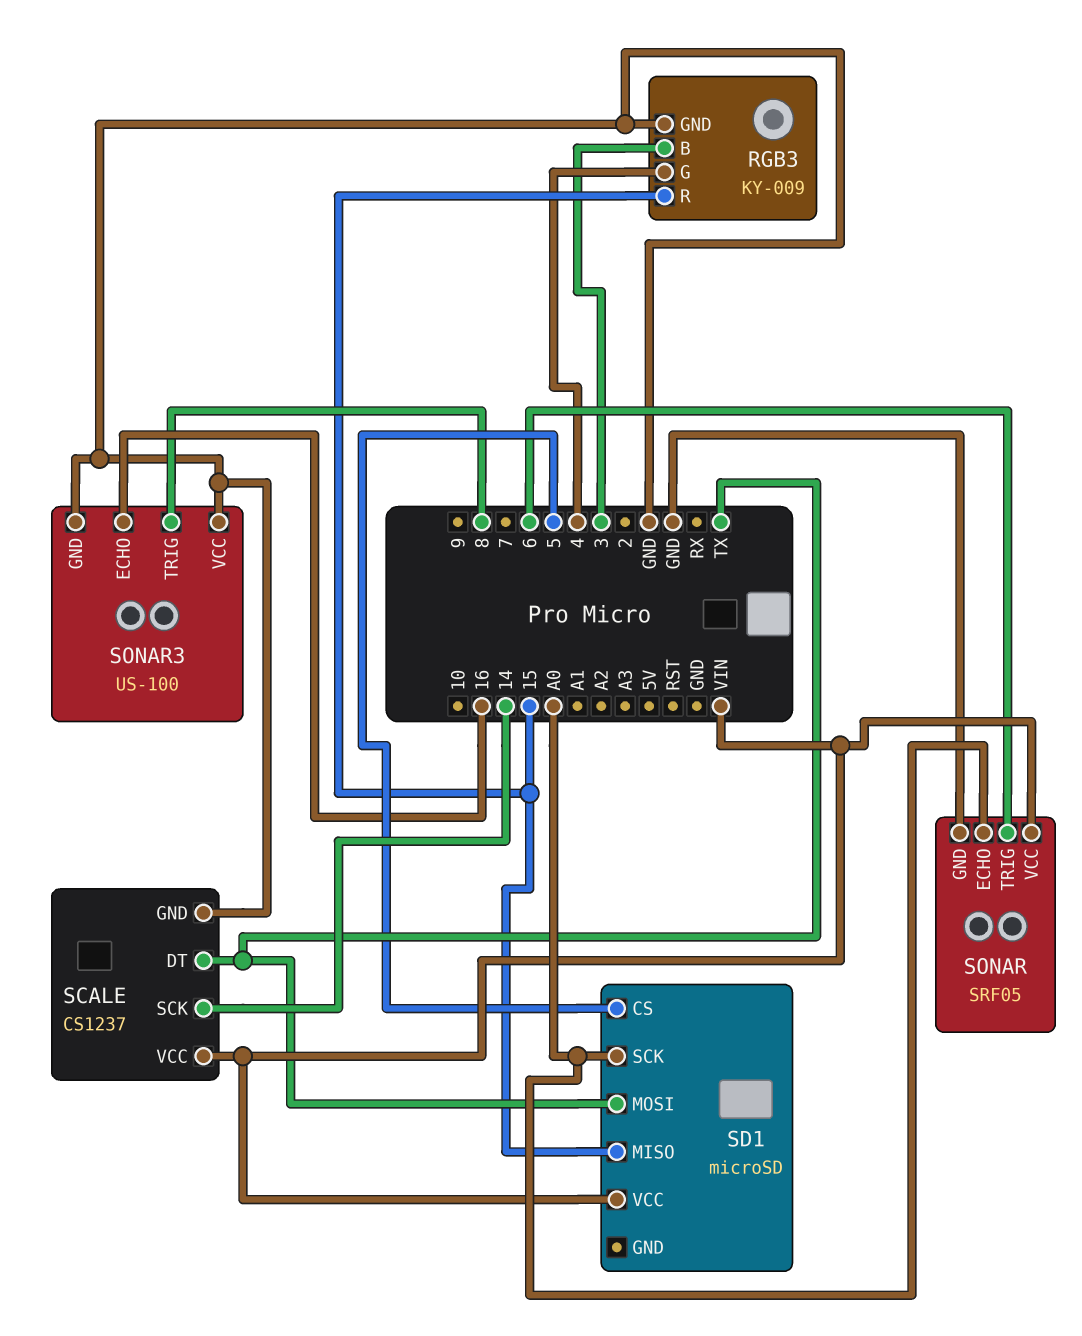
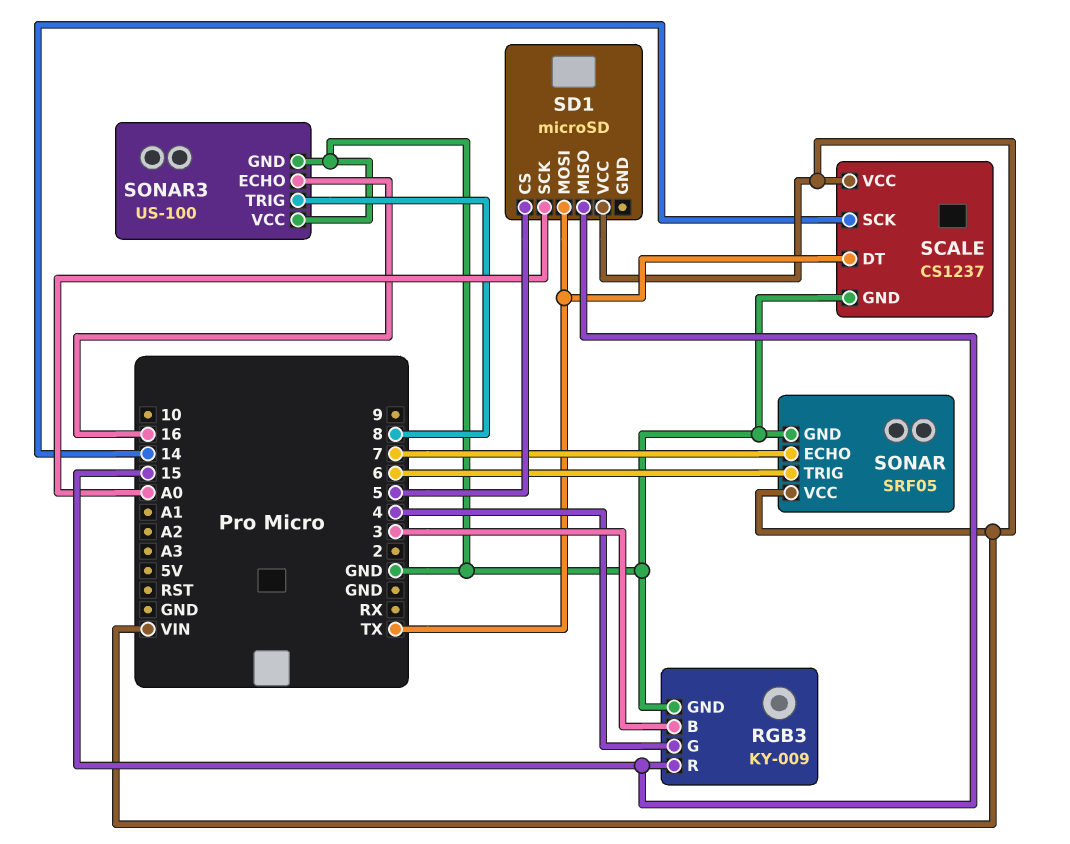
SONAR pin ECHO: A0 -> 7

